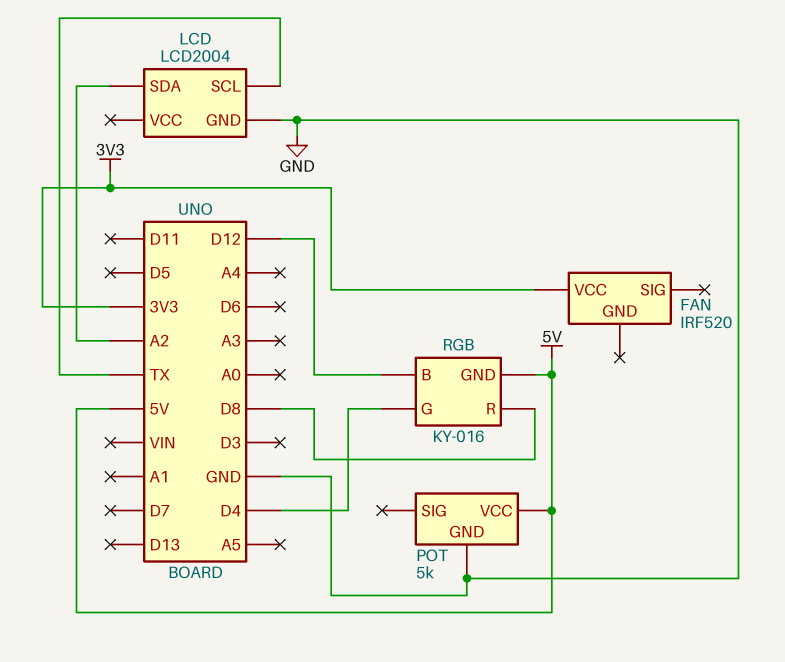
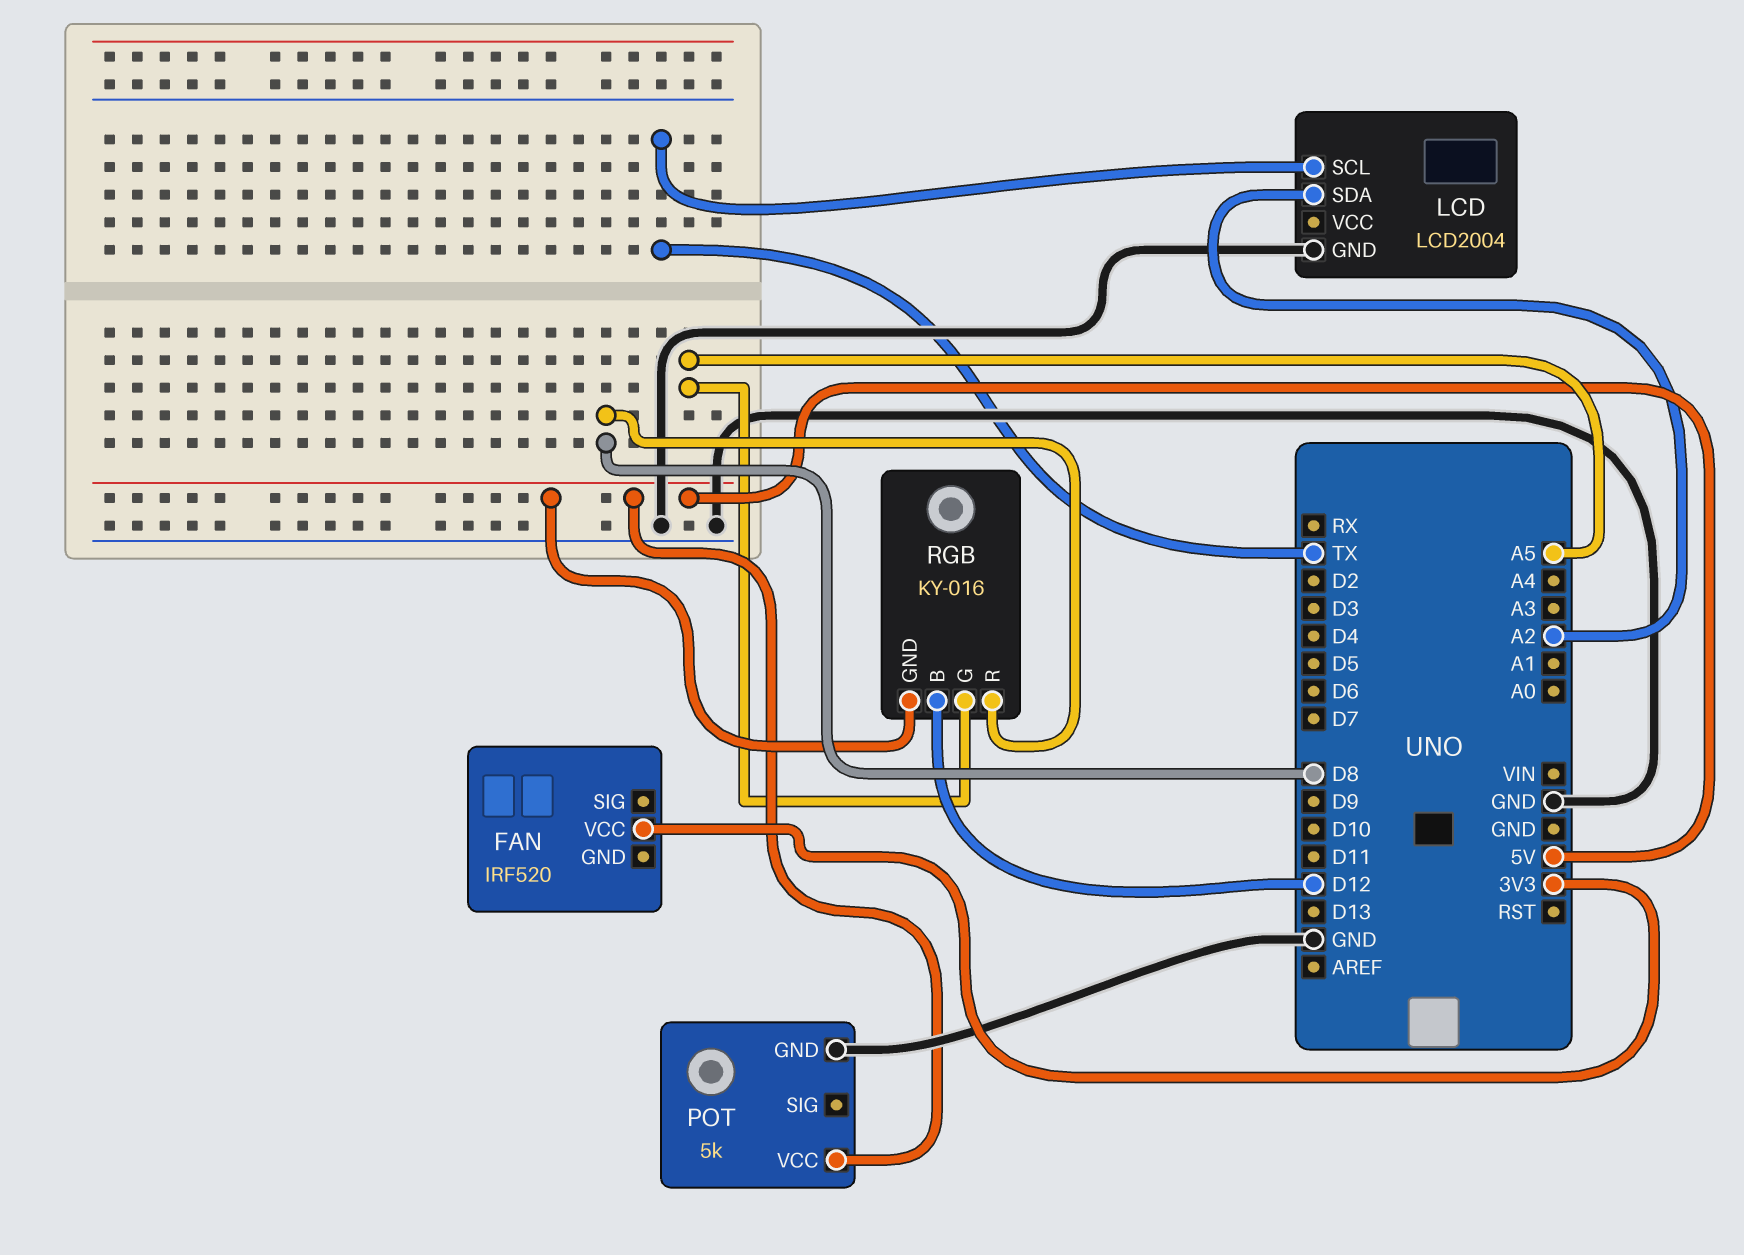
RGB pin G: D4 -> A5

